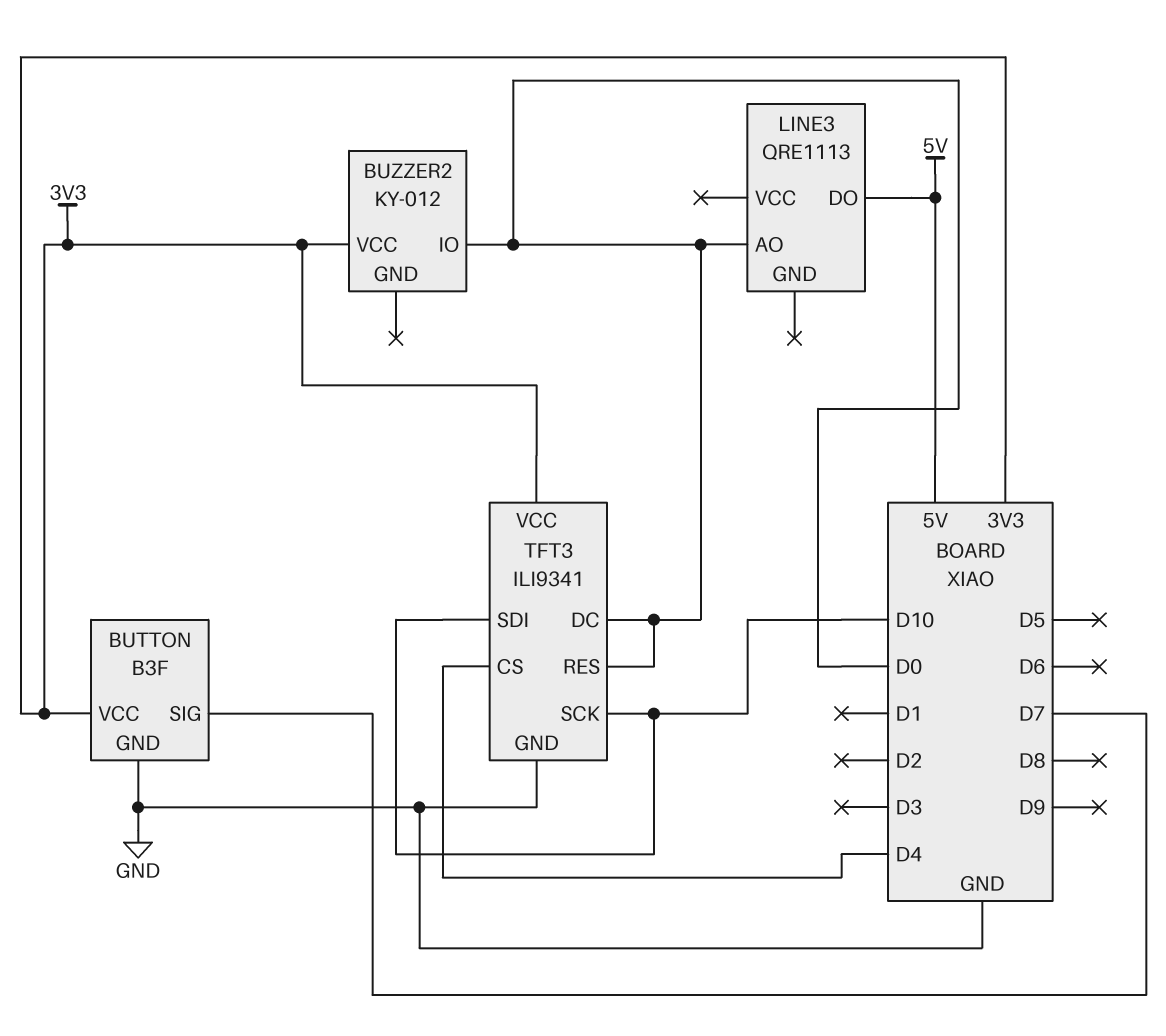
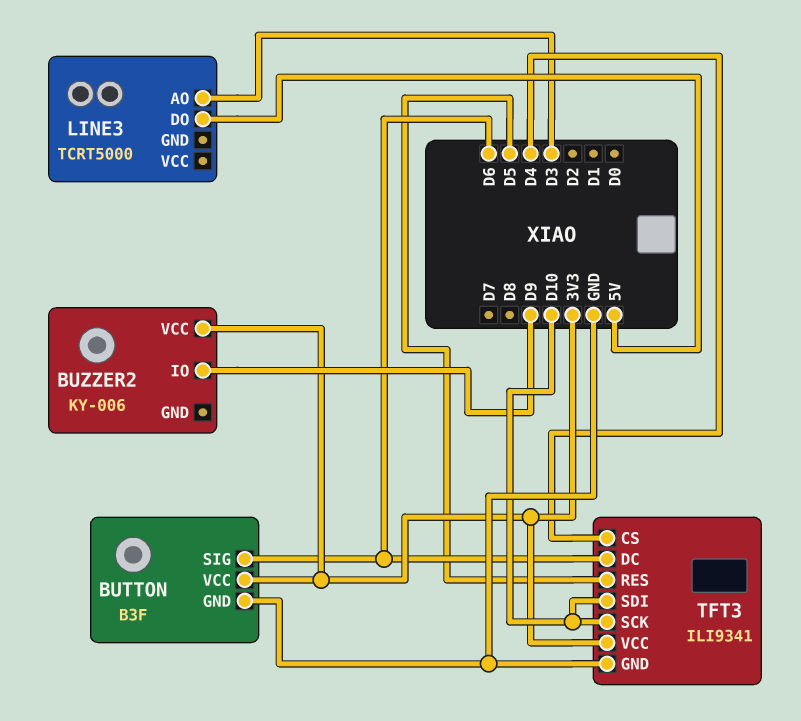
BUTTON pin SIG: D7 -> D6
BUZZER2: KY-012 -> KY-006
BUZZER2 pin IO: D0 -> D9
LINE3: QRE1113 -> TCRT5000
LINE3 pin AO: D0 -> D3
TFT3 pin DC: D0 -> D6
TFT3 pin RES: D0 -> D5

